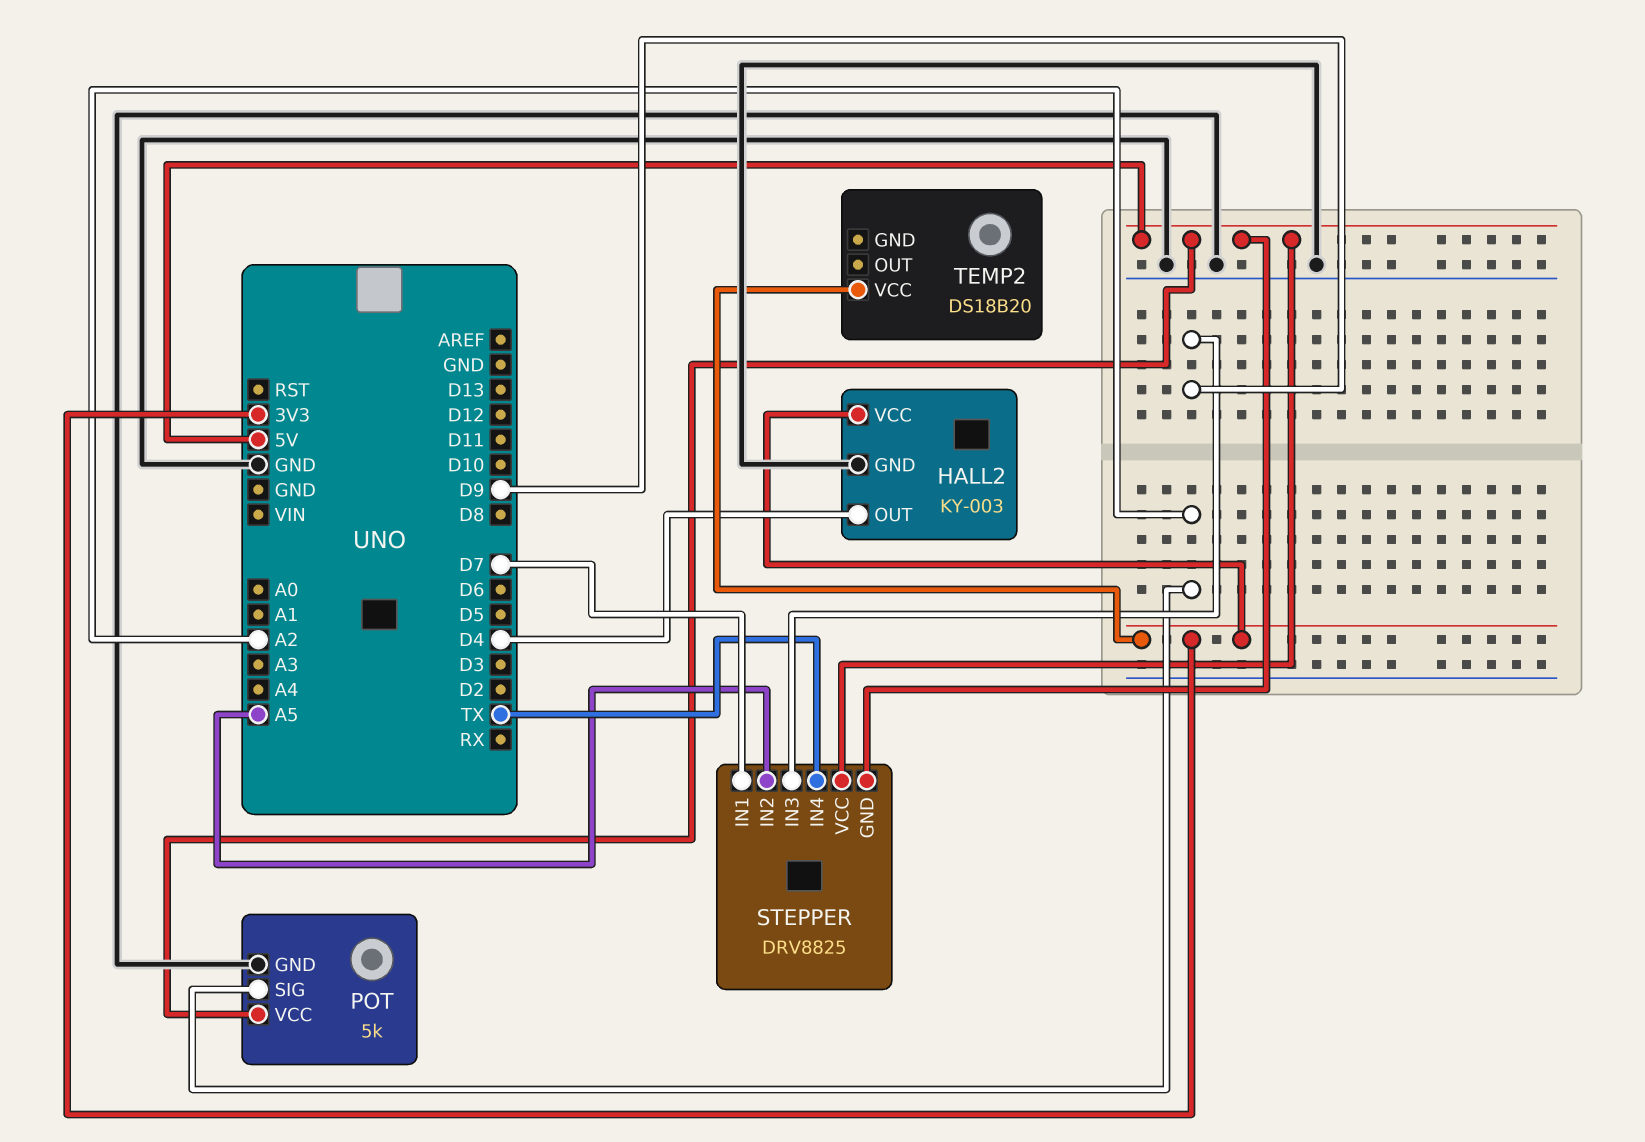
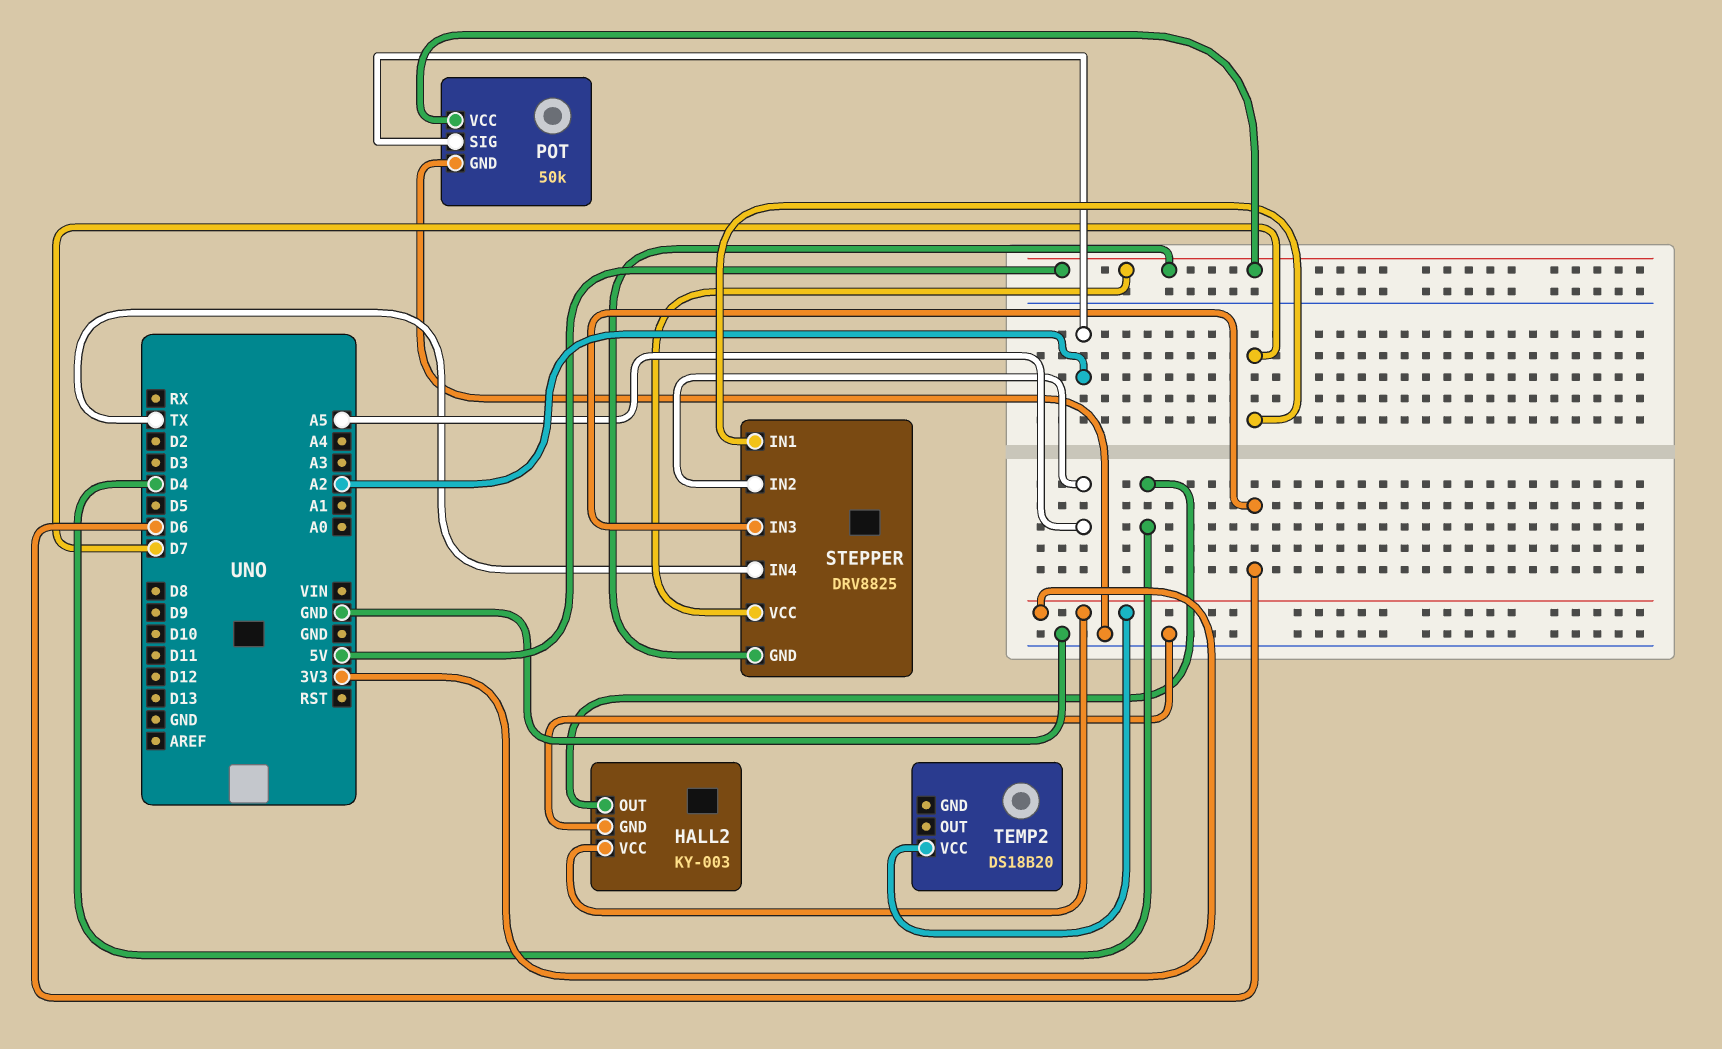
POT: 5k -> 50k
STEPPER pin IN3: D9 -> D6

